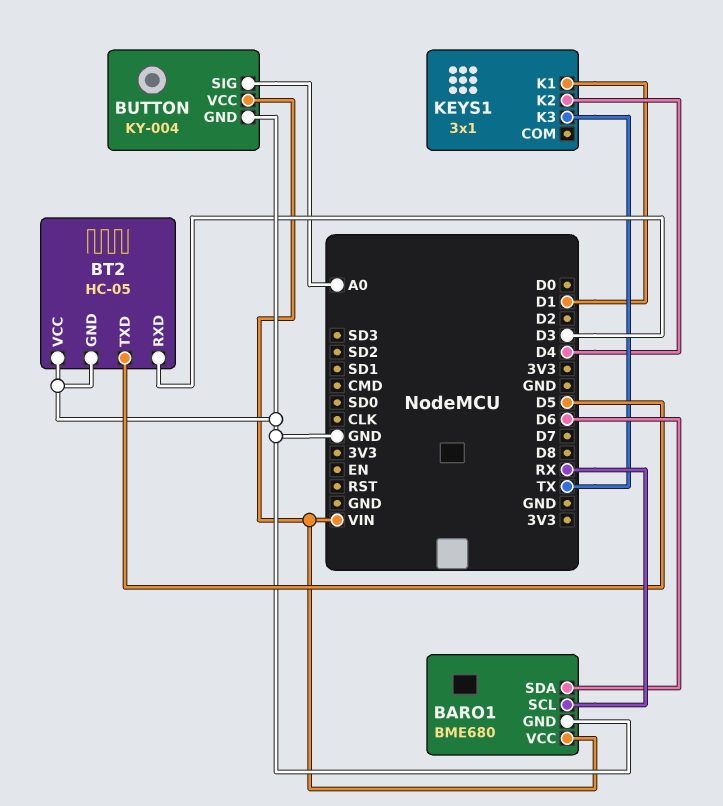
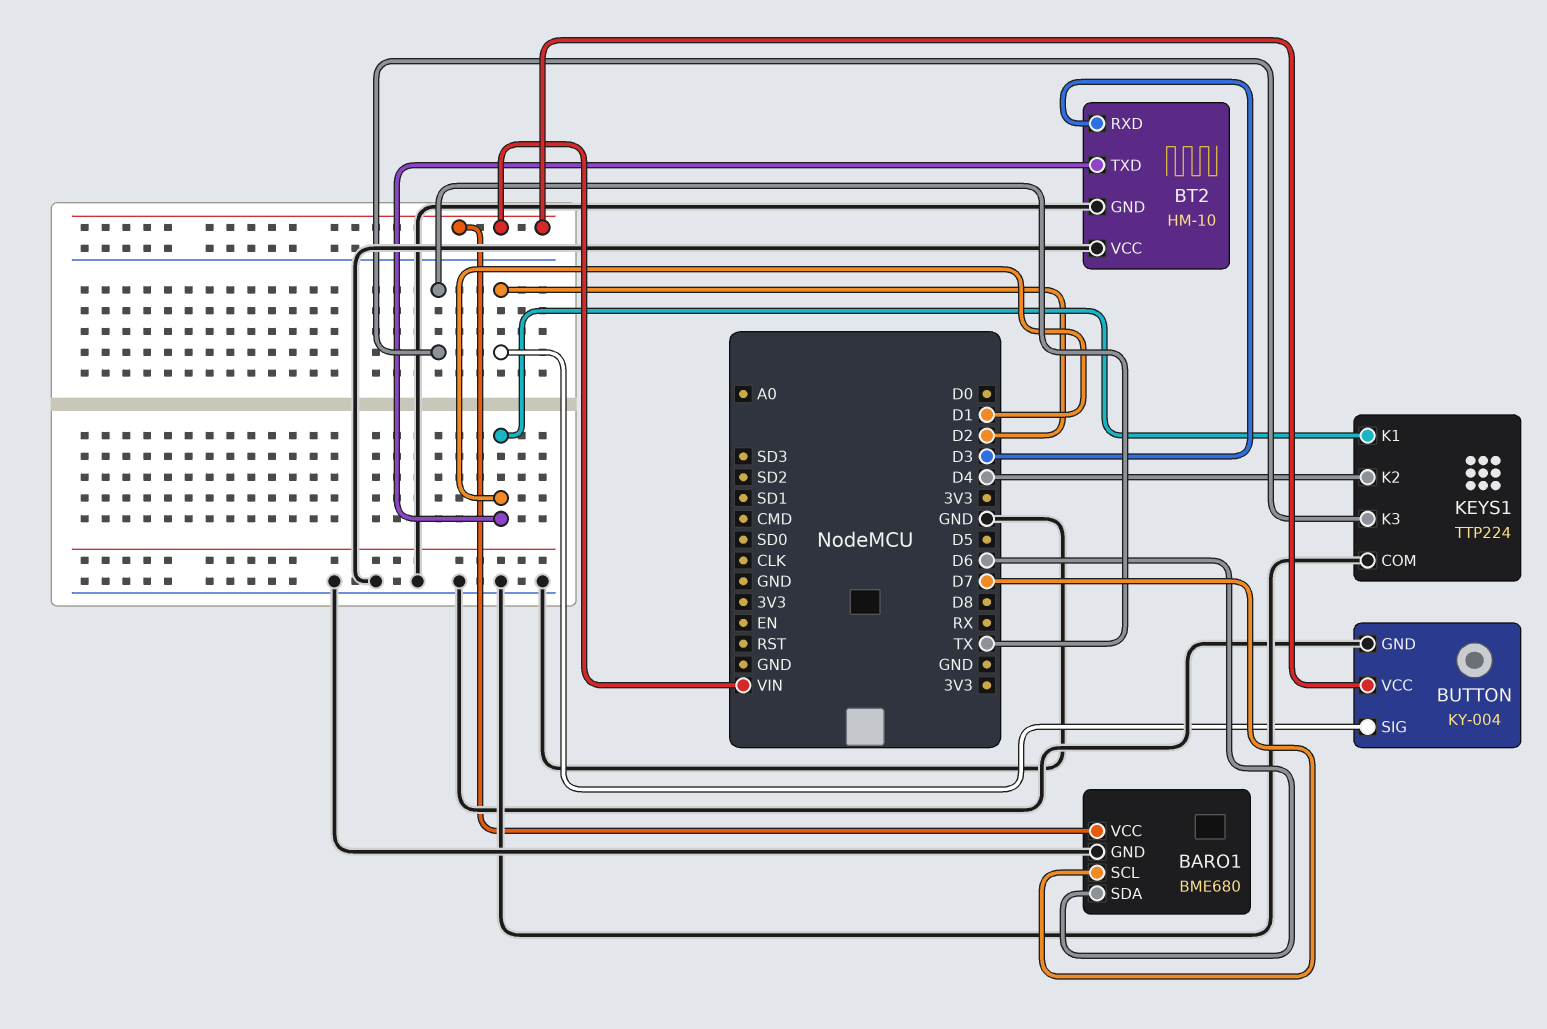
BARO1 pin SCL: RX -> D7
BT2: HC-05 -> HM-10
BT2 pin TXD: D5 -> D1
BUTTON pin SIG: A0 -> D2
KEYS1: 3x1 -> TTP224
KEYS1 pin COM: none -> GND

